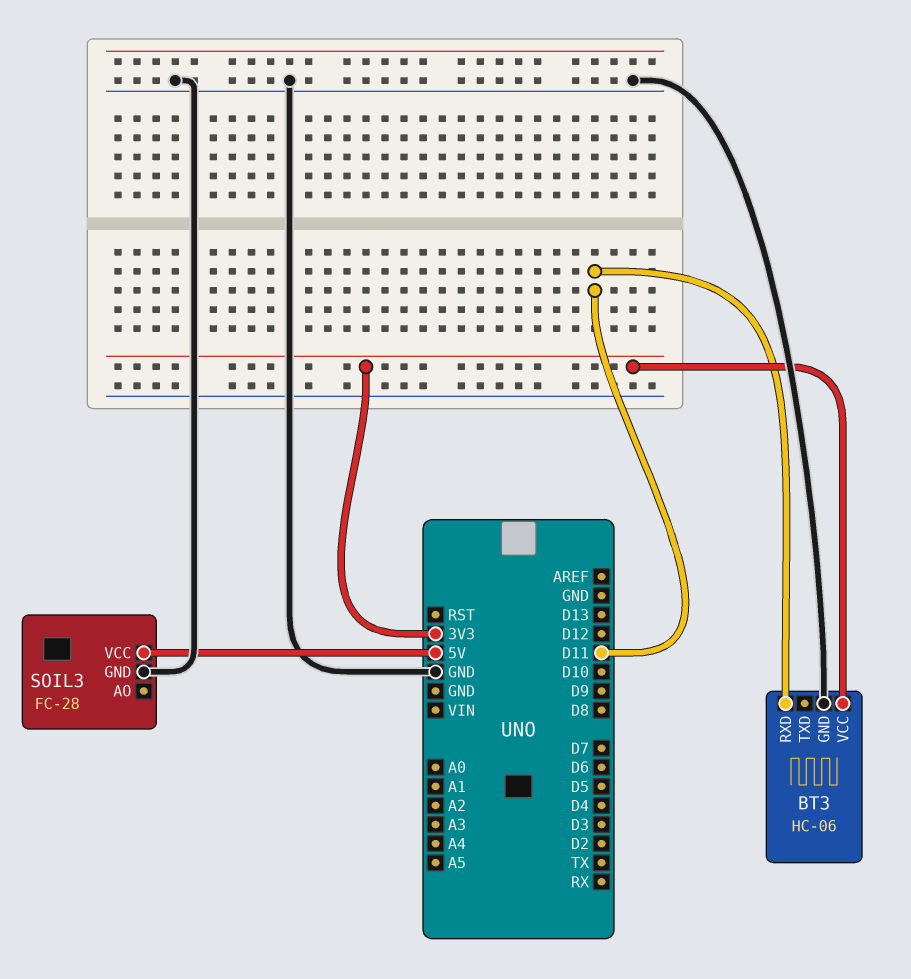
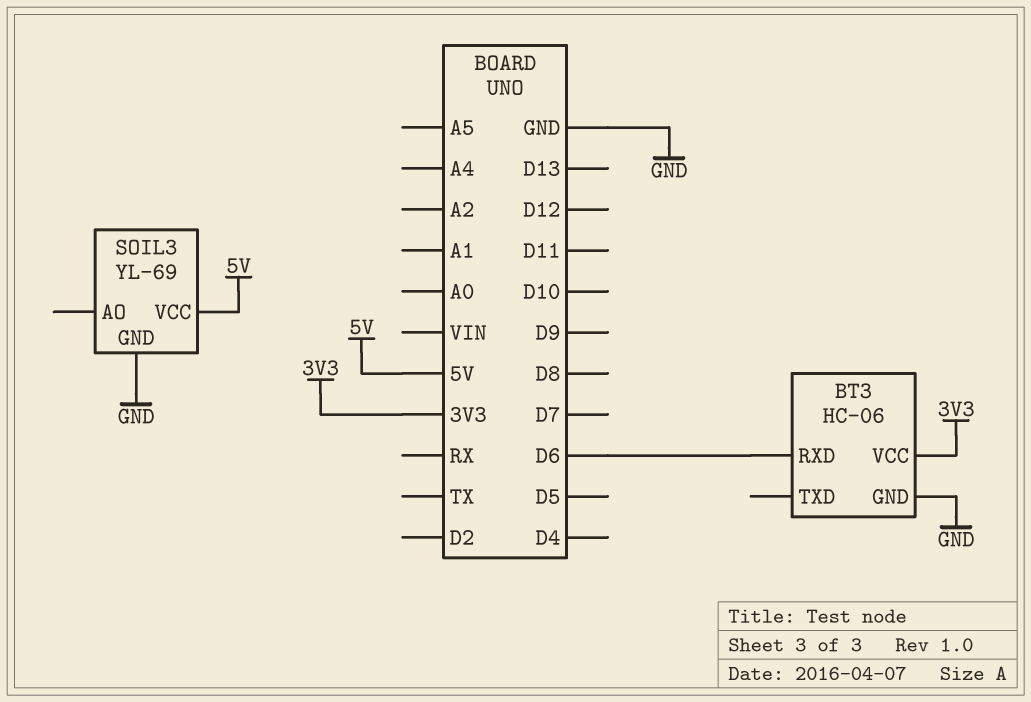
BT3 pin RXD: D11 -> D6
SOIL3: FC-28 -> YL-69

